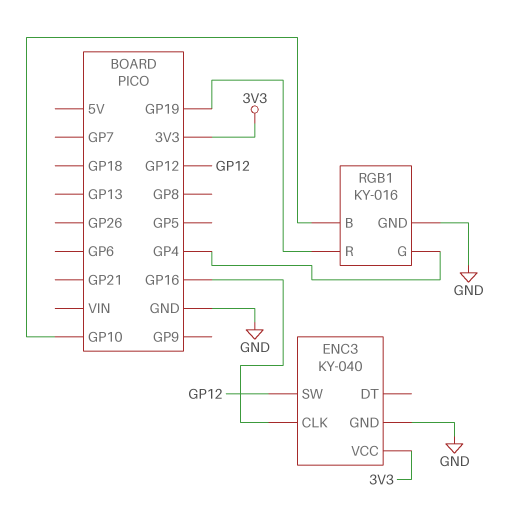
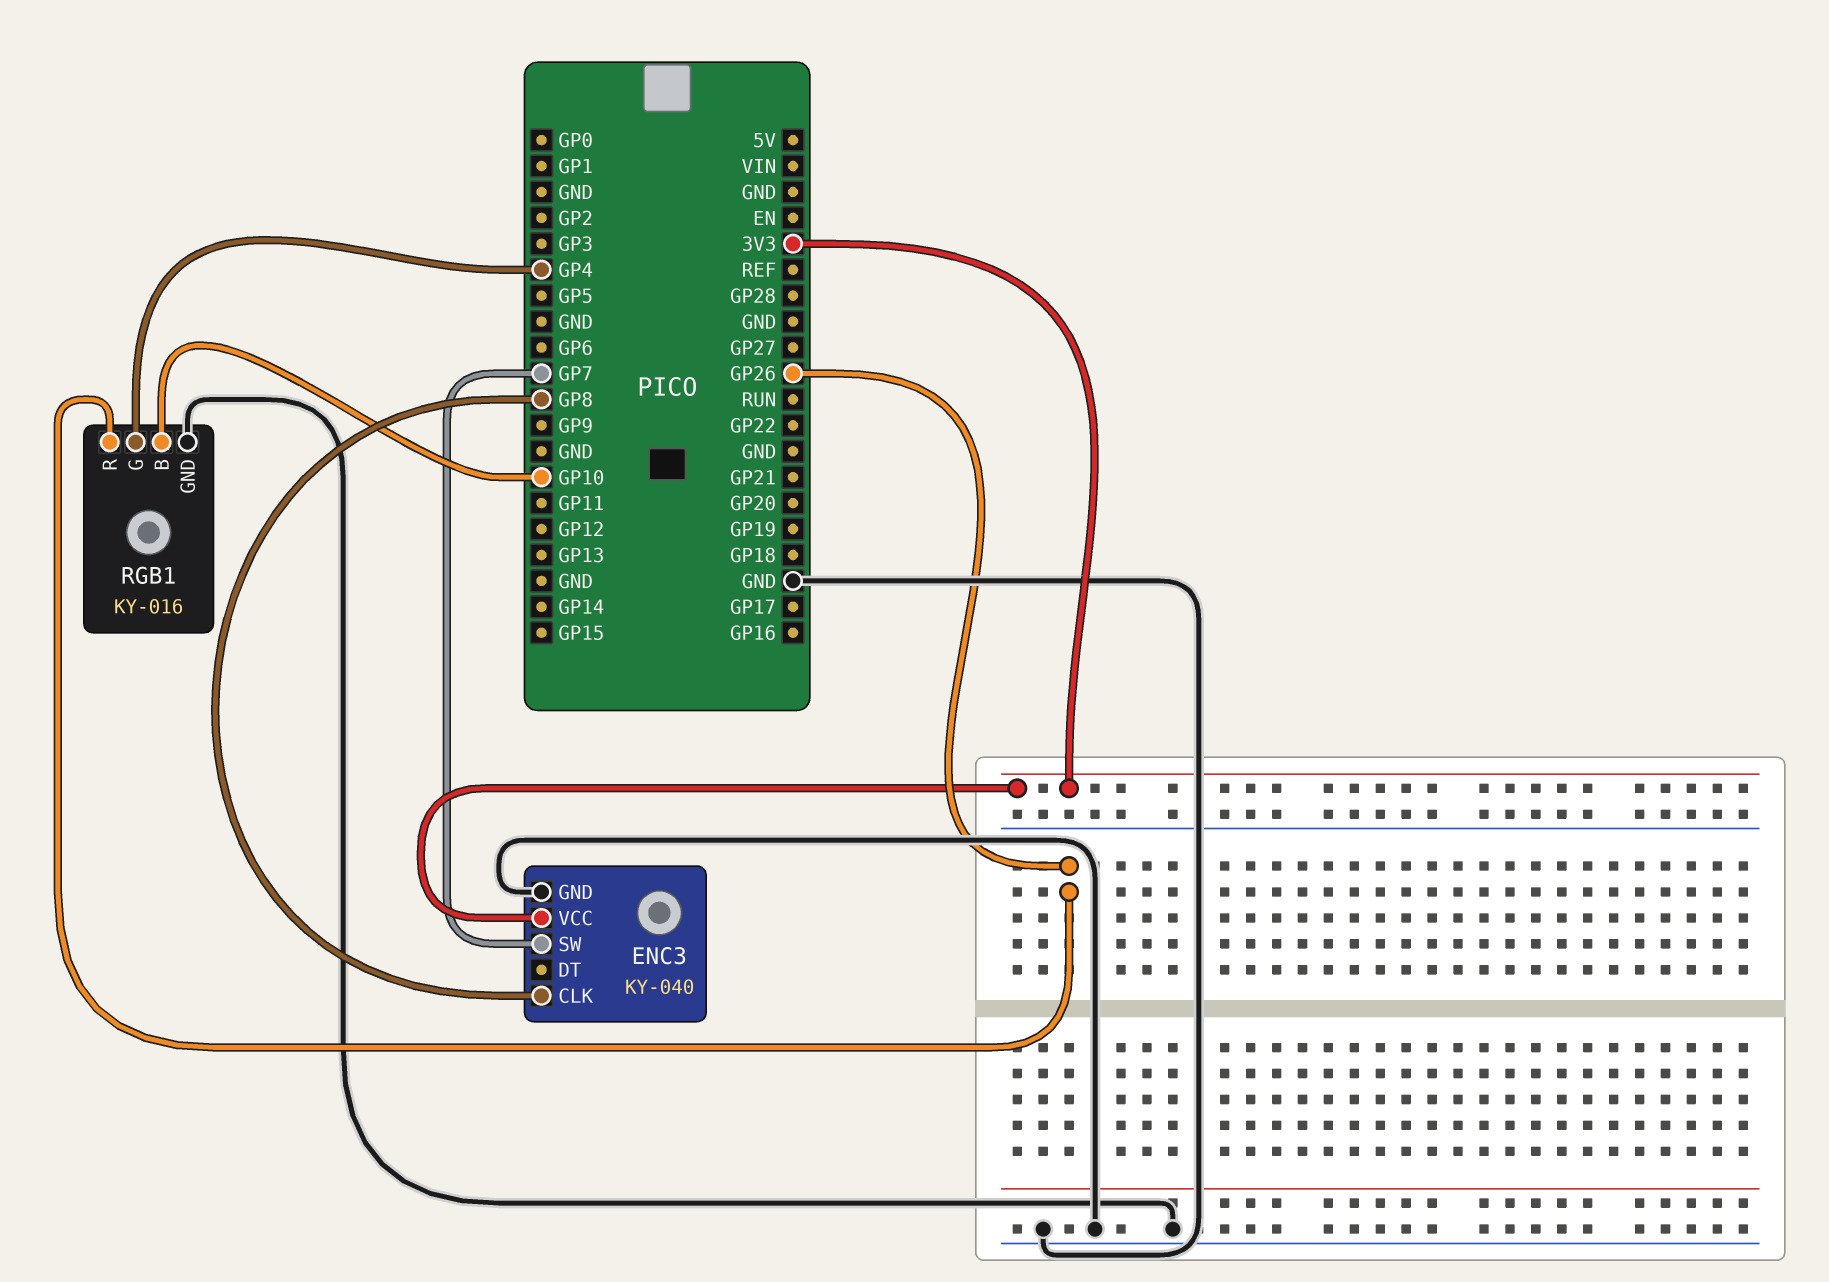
ENC3 pin CLK: GP16 -> GP8
ENC3 pin SW: GP12 -> GP7
RGB1 pin R: GP19 -> GP26

